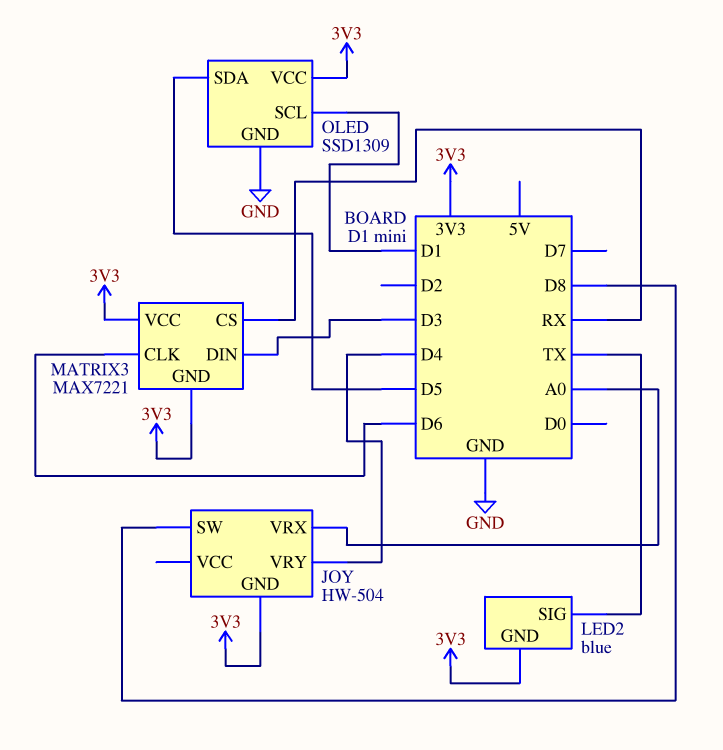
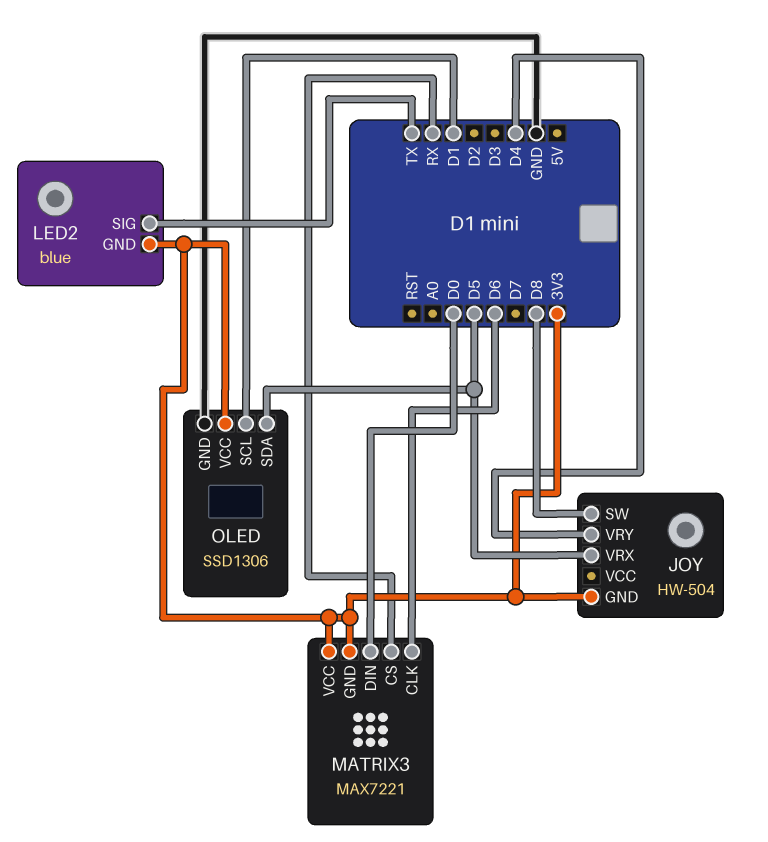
JOY pin VRX: A0 -> D5
MATRIX3 pin DIN: D3 -> D0
OLED: SSD1309 -> SSD1306

